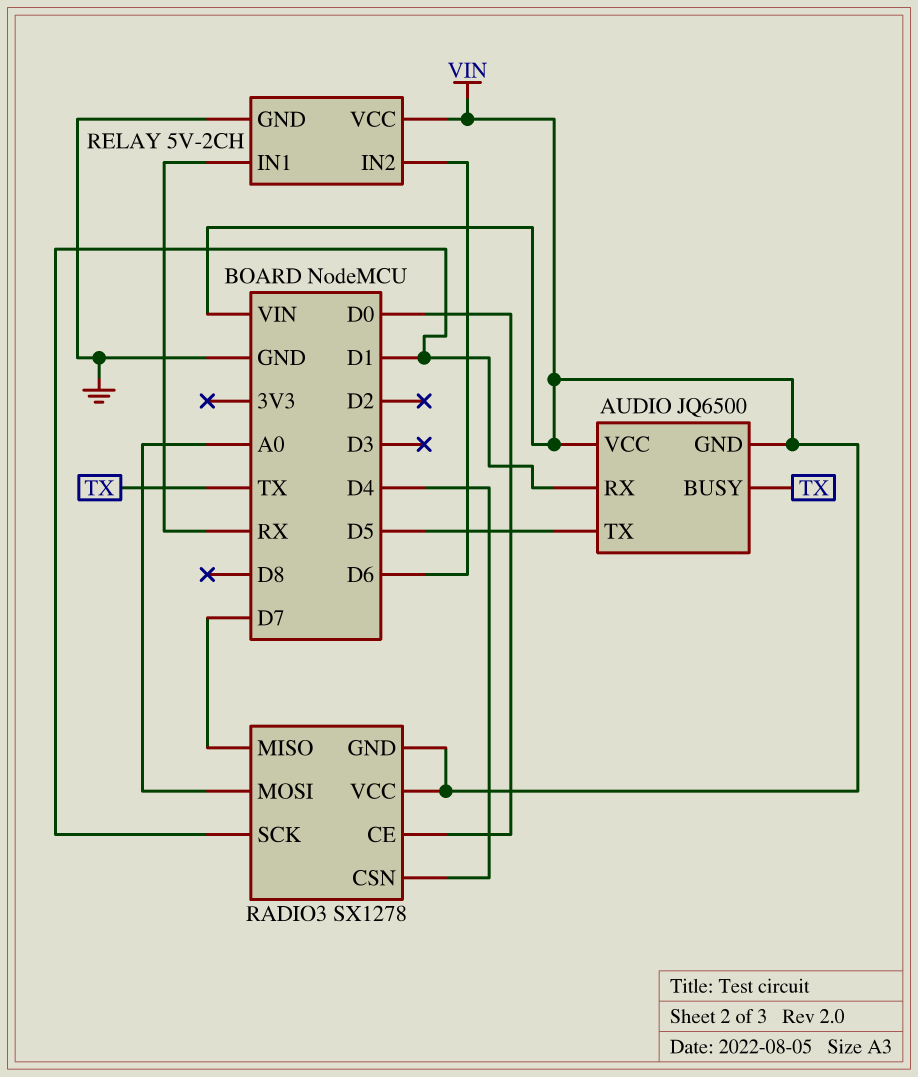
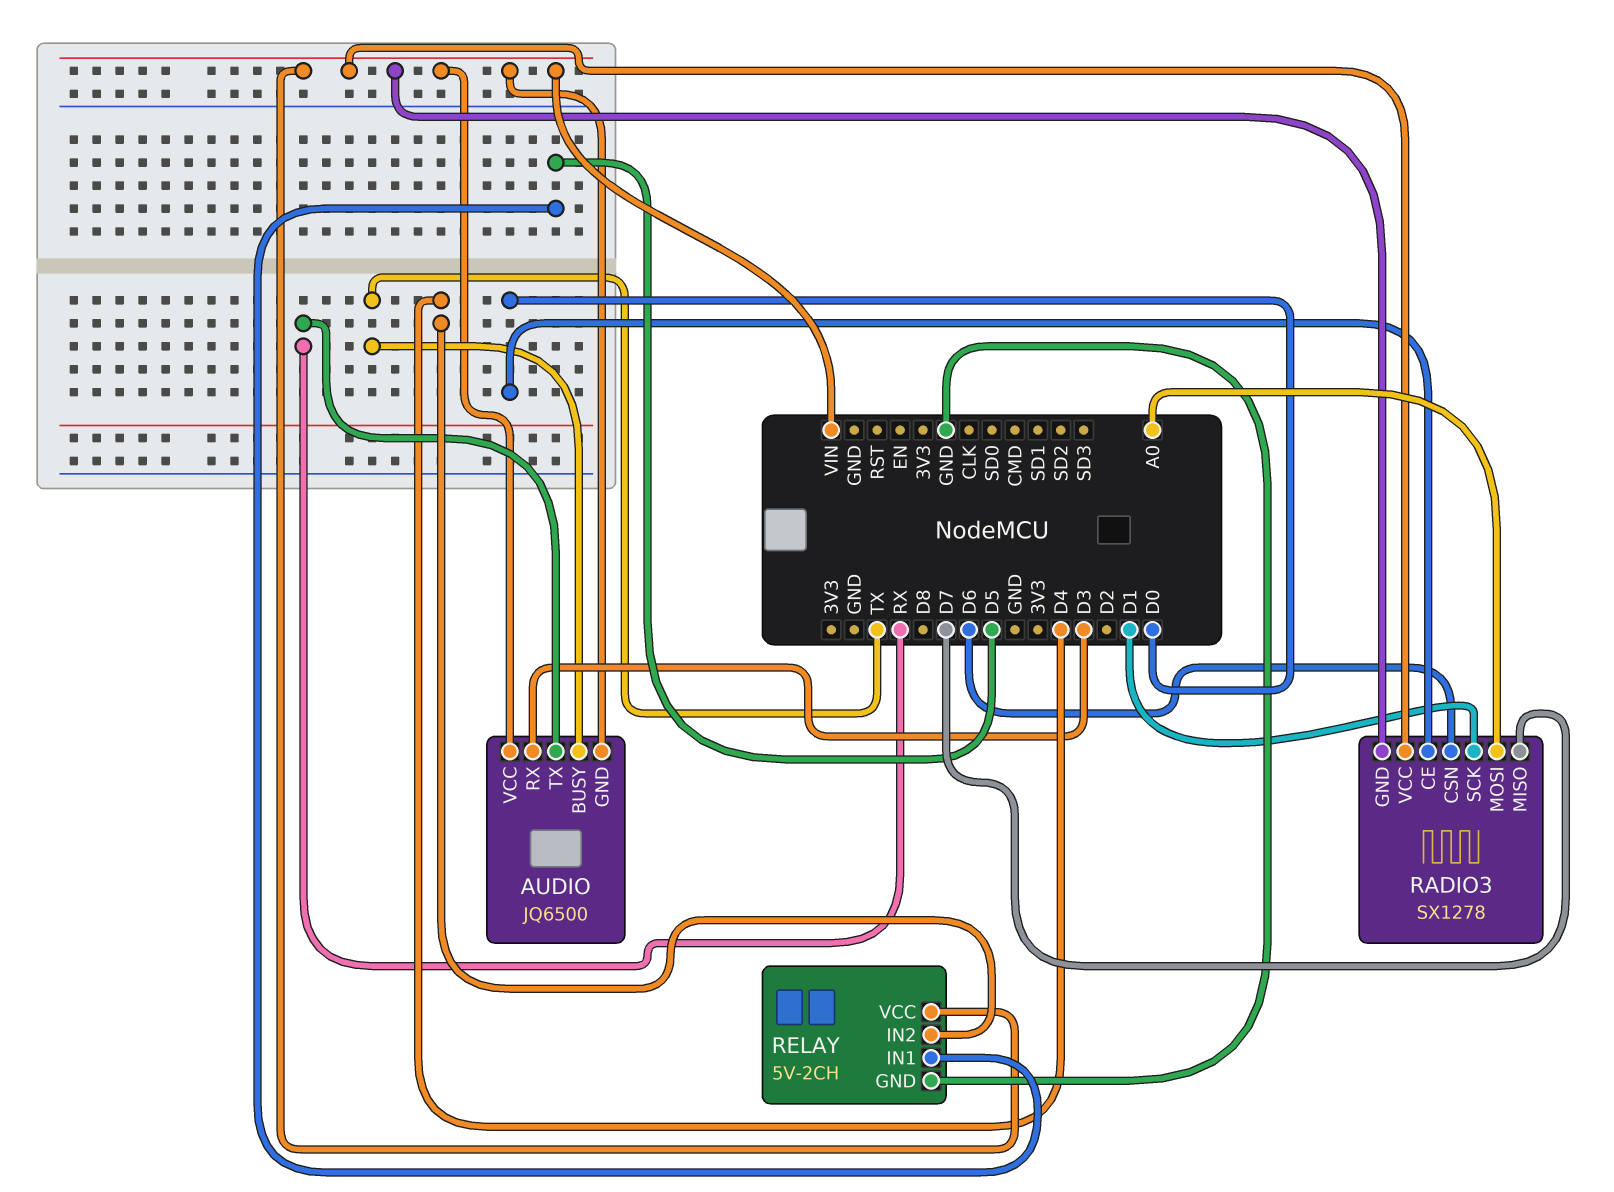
AUDIO pin RX: D1 -> D3
AUDIO pin TX: D5 -> RX
RADIO3 pin CSN: D4 -> D6
RELAY pin IN1: RX -> D5
RELAY pin IN2: D6 -> D4

